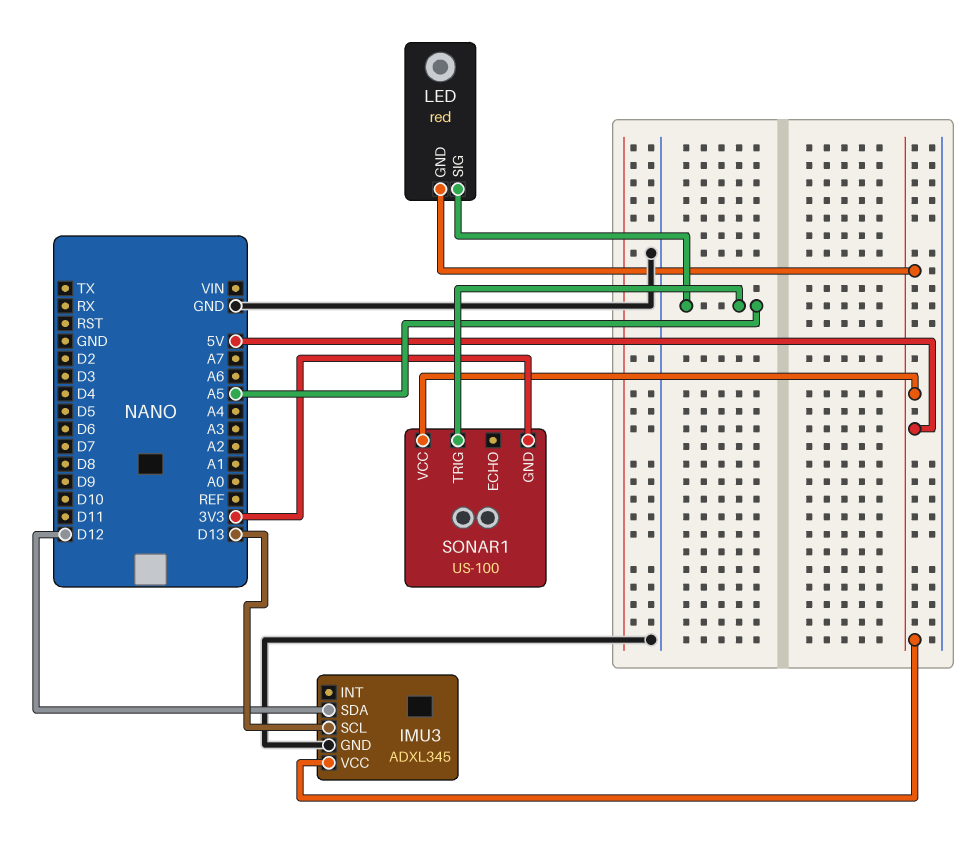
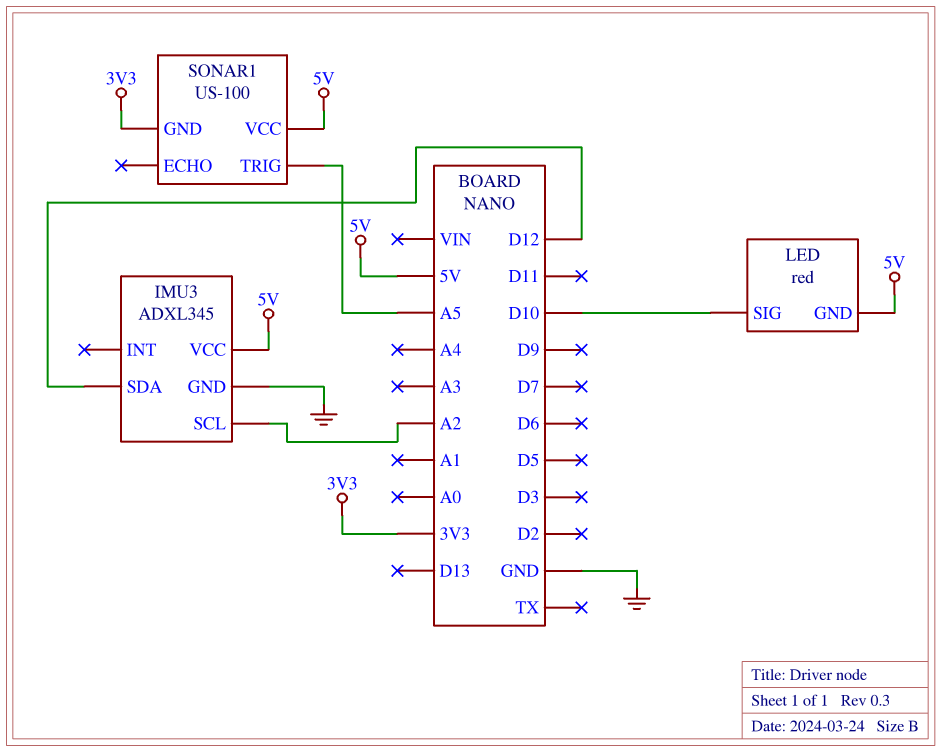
IMU3 pin SCL: D13 -> A2
LED pin SIG: A5 -> D10

